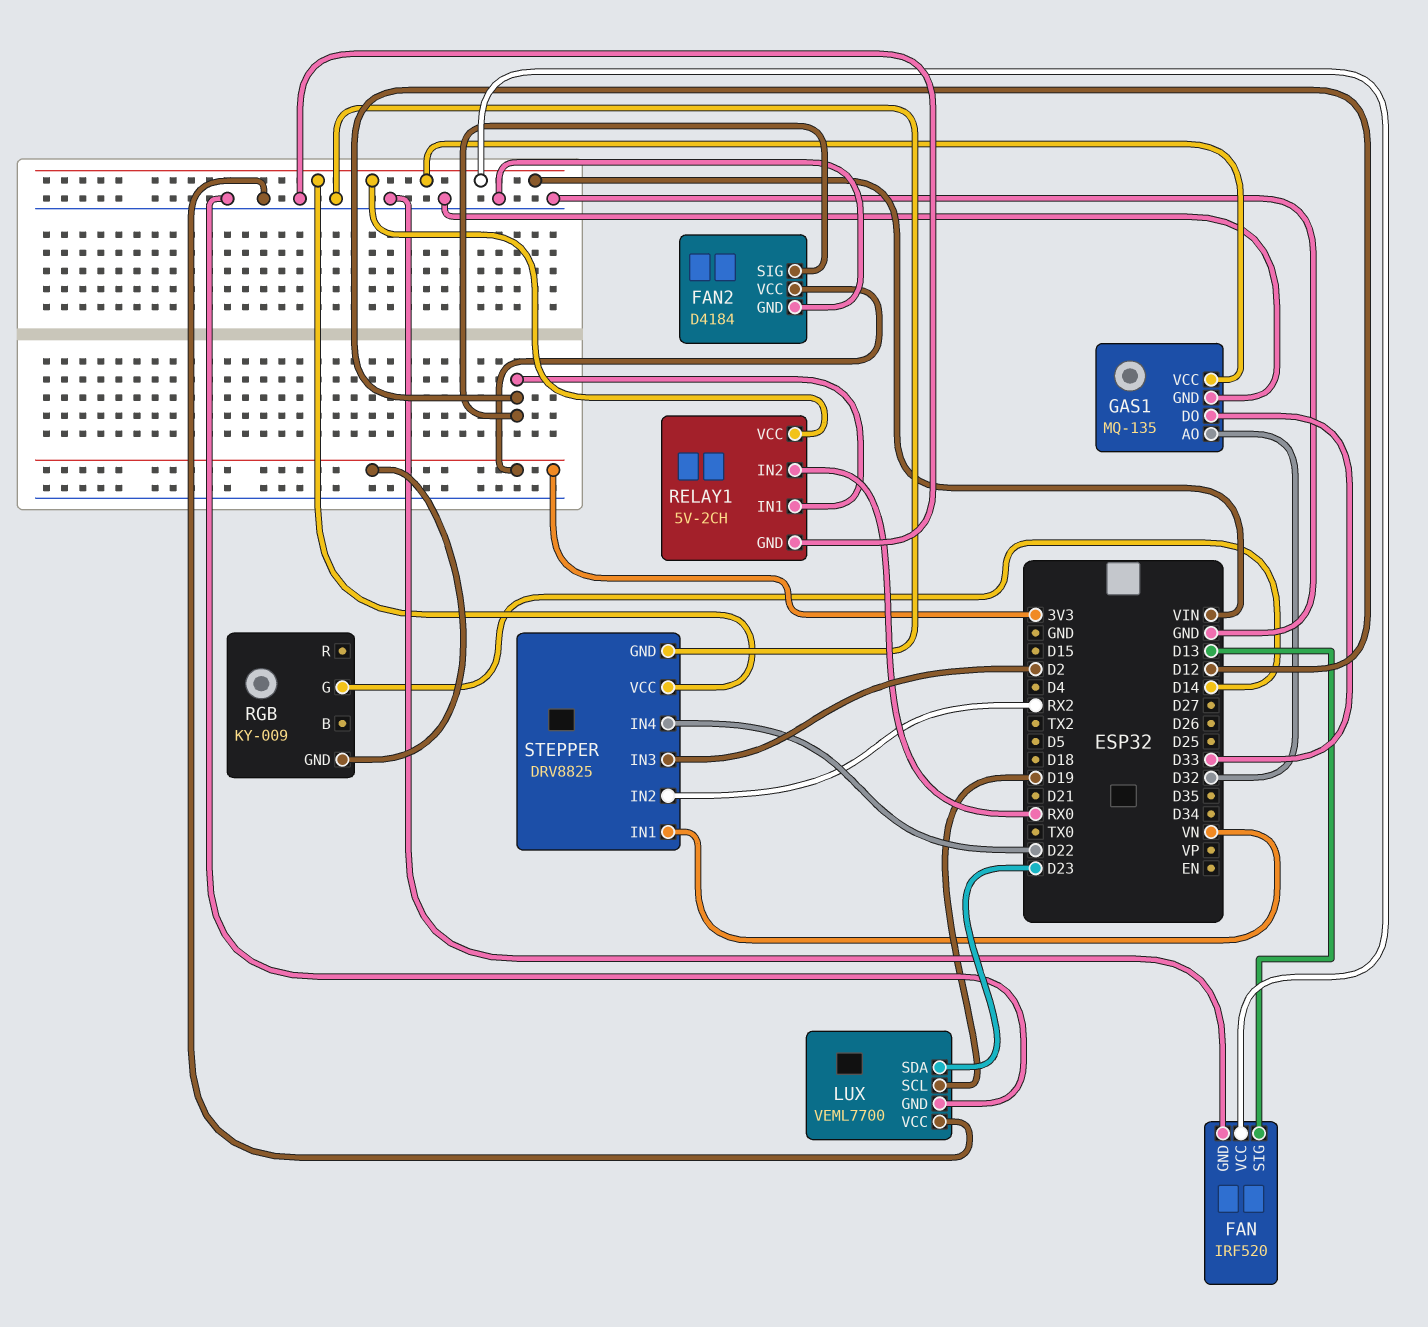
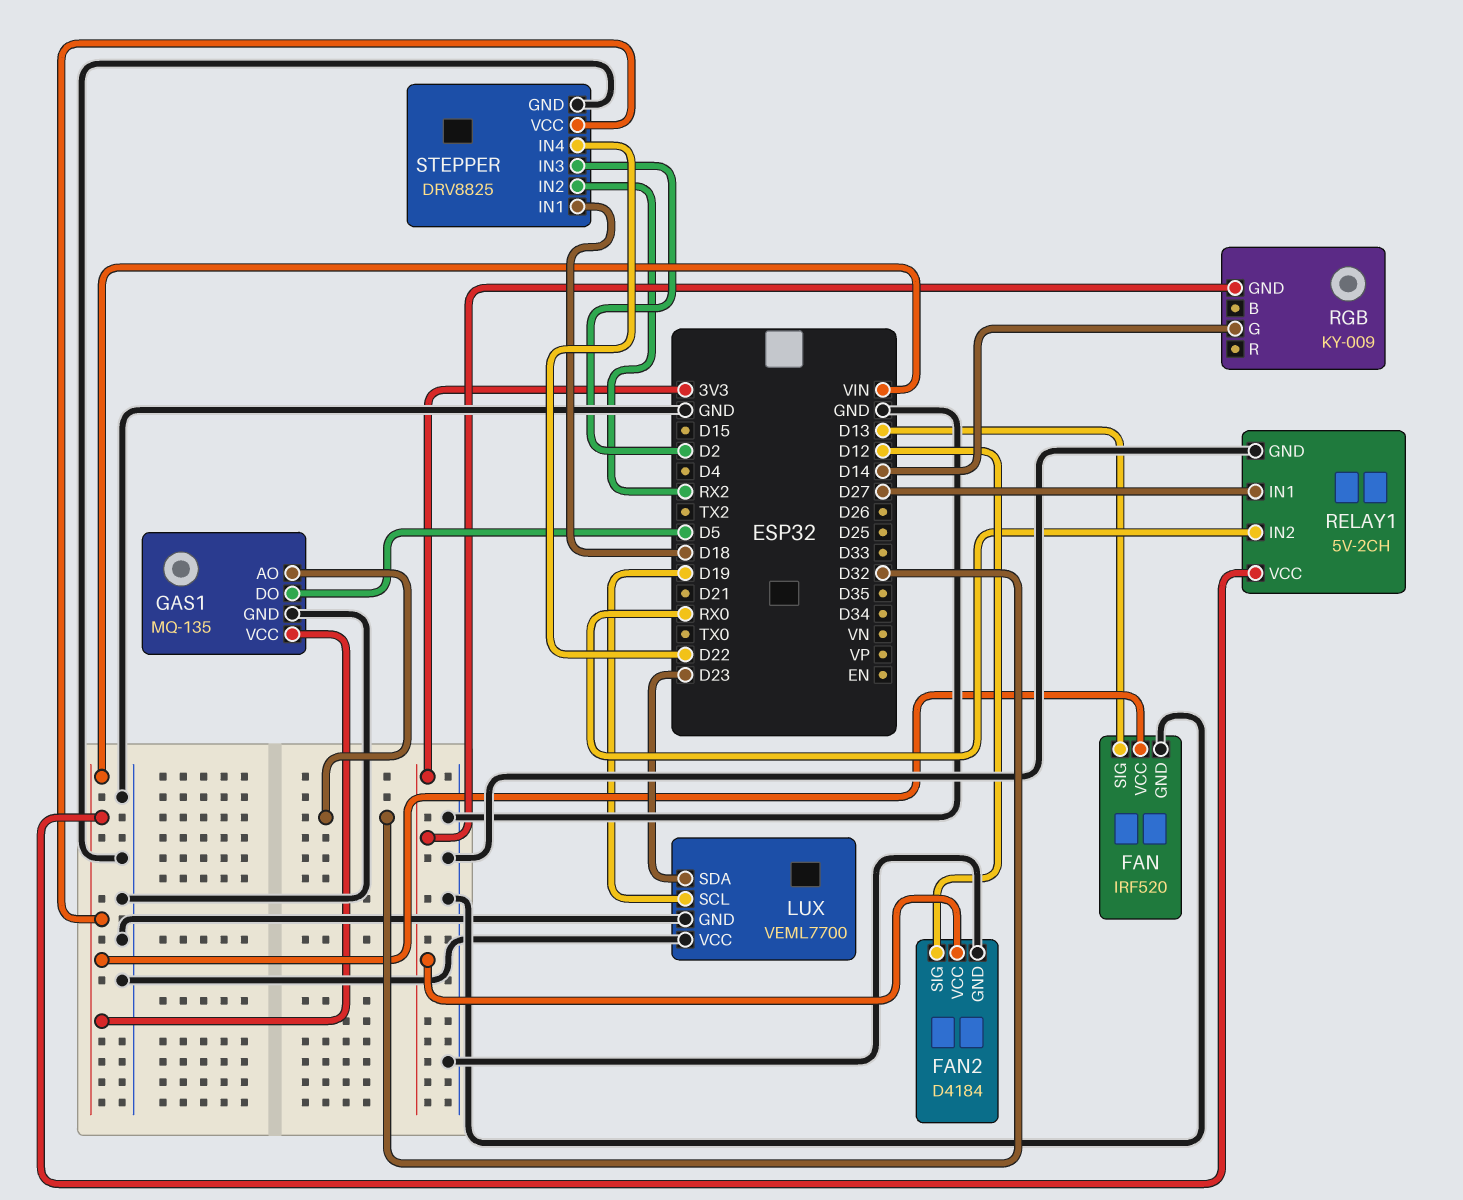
GAS1 pin DO: D33 -> D5
RELAY1 pin IN1: D12 -> D27
STEPPER pin IN1: VN -> D18

